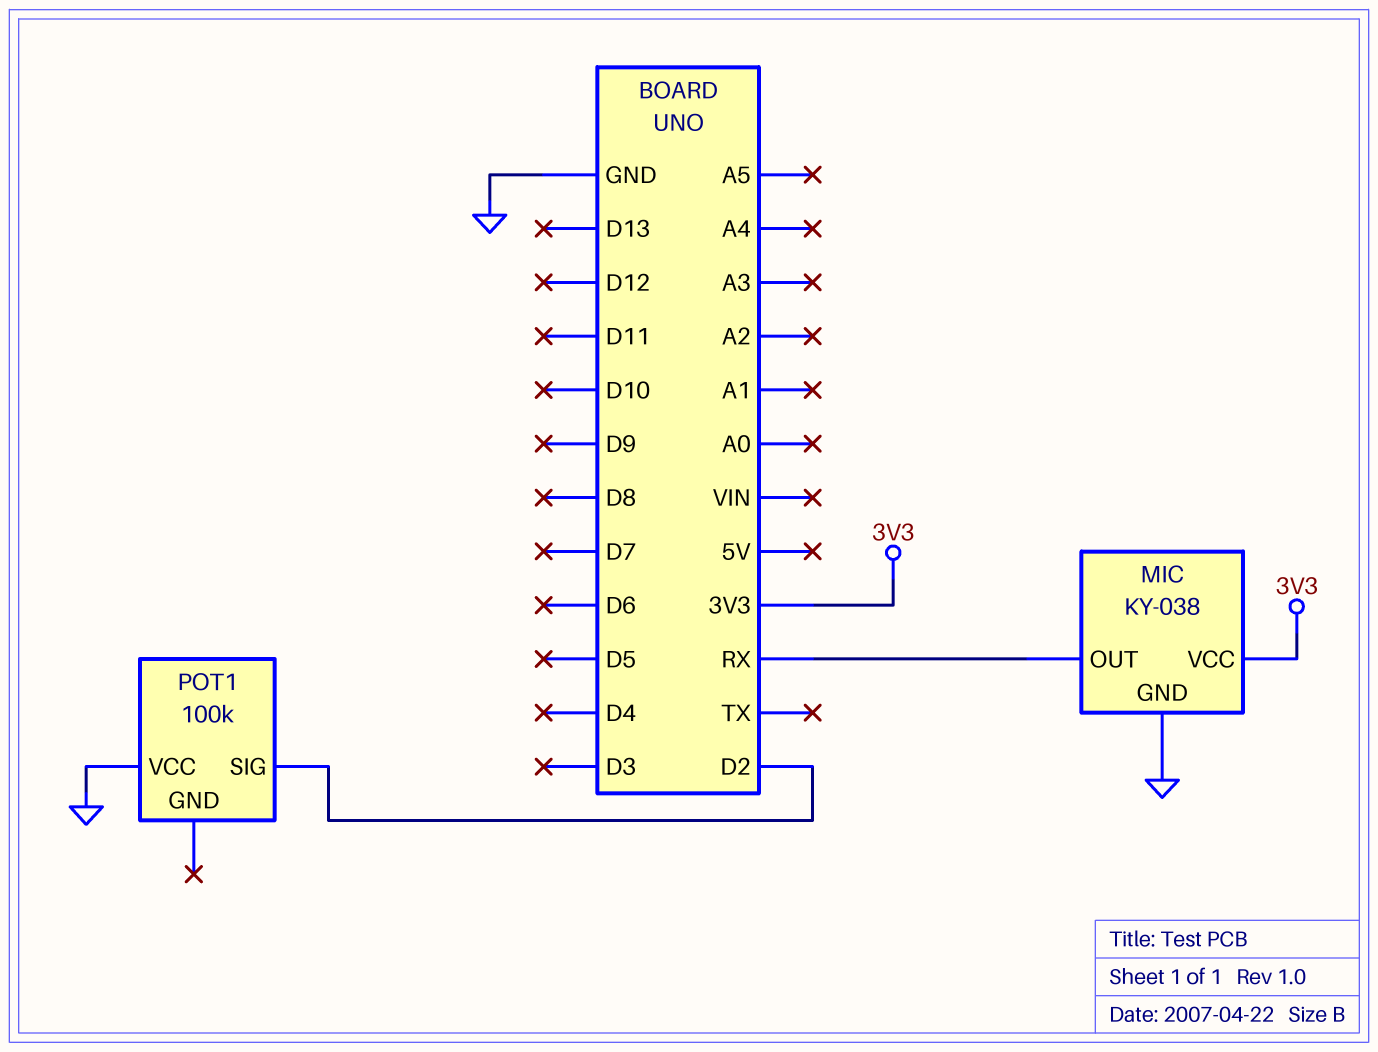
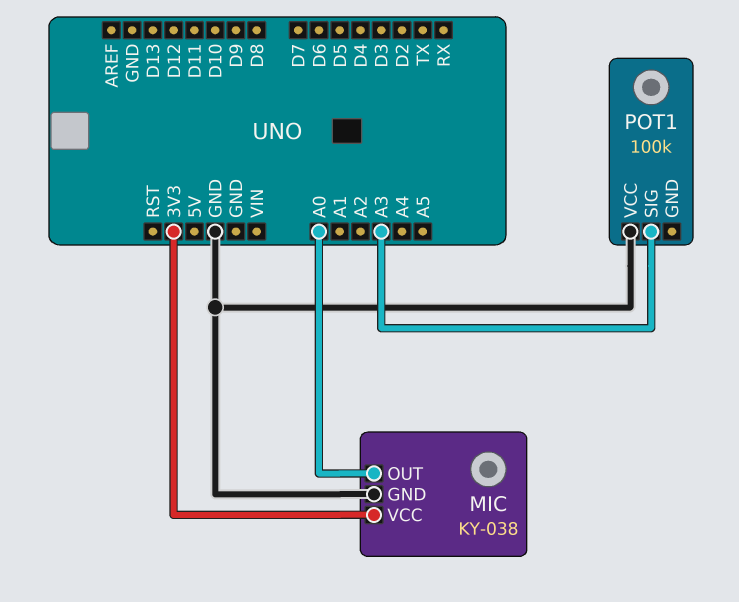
MIC pin OUT: RX -> A0
POT1 pin SIG: D2 -> A3

